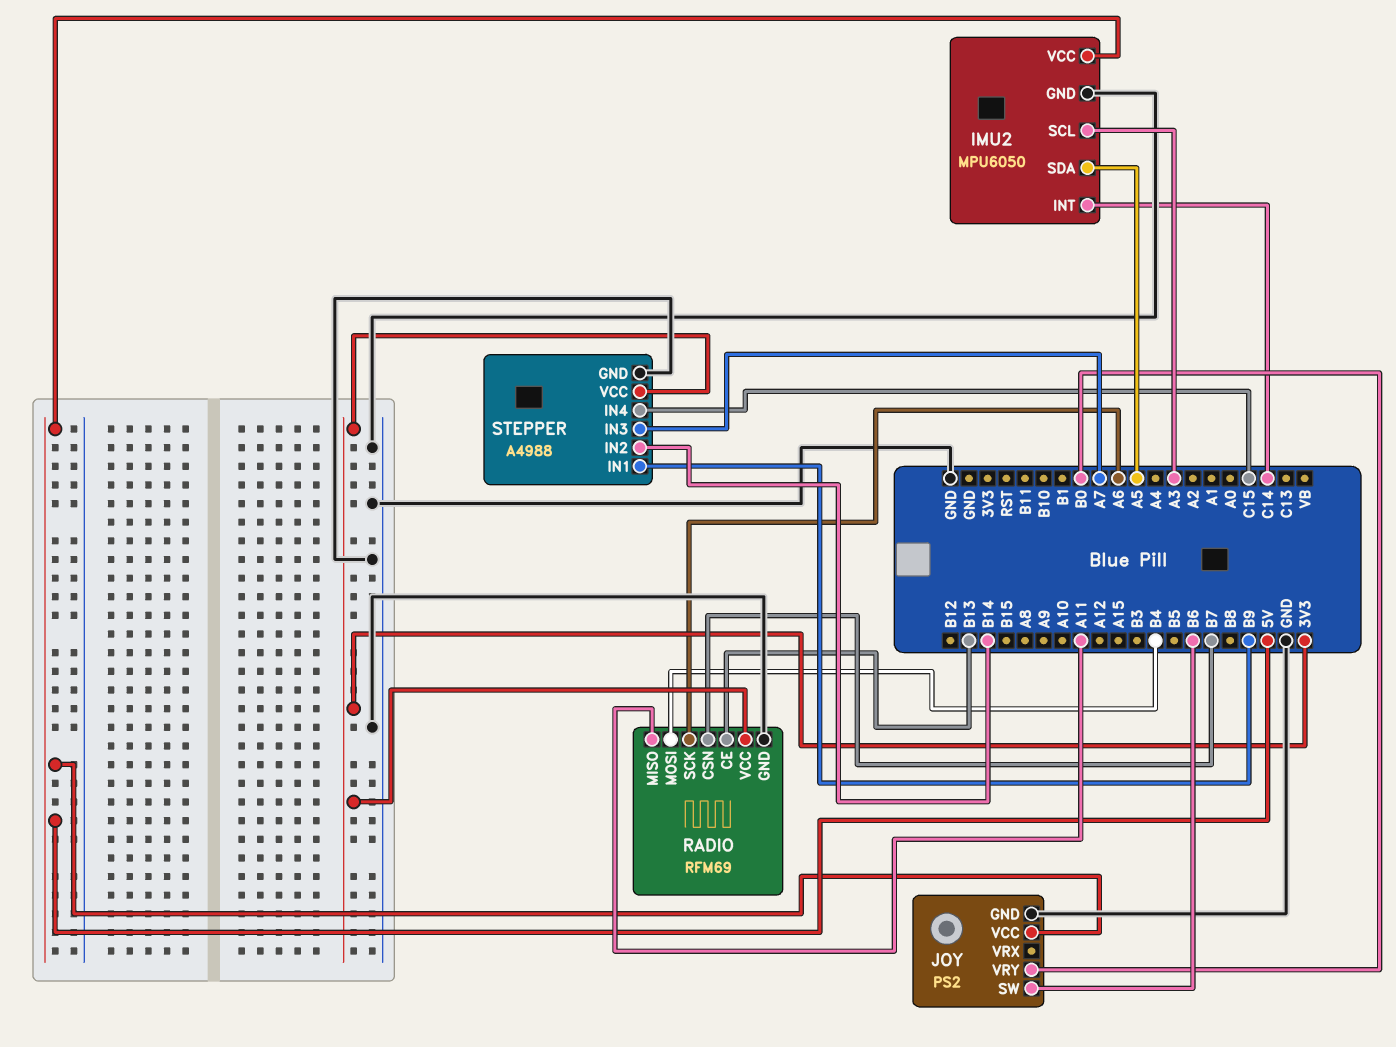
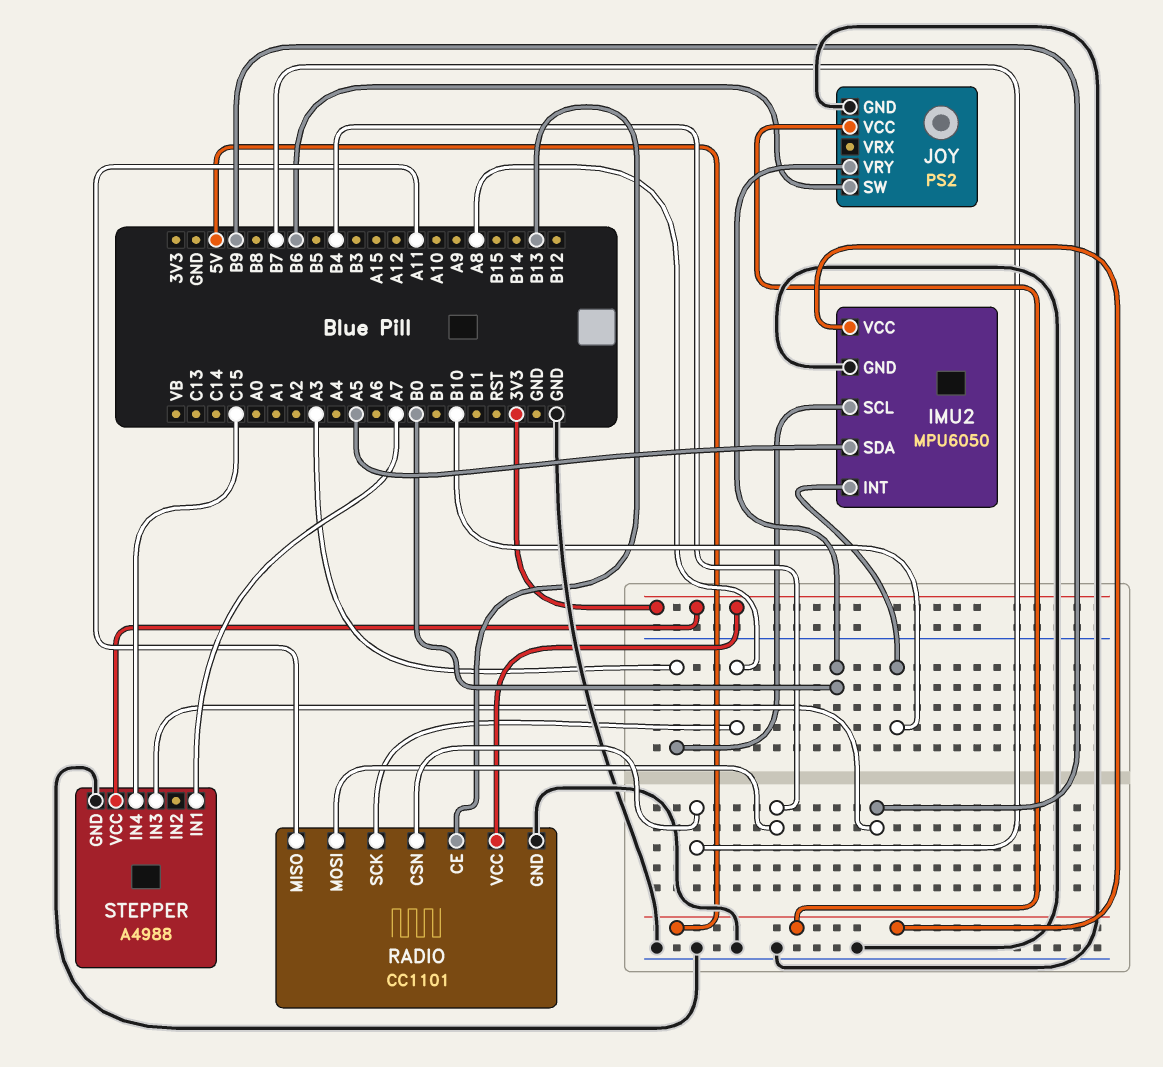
IMU2 pin INT: C14 -> B10
RADIO: RFM69 -> CC1101
RADIO pin SCK: A6 -> A8
STEPPER pin IN1: B9 -> A7
STEPPER pin IN2: B14 -> none
STEPPER pin IN3: A7 -> B9

